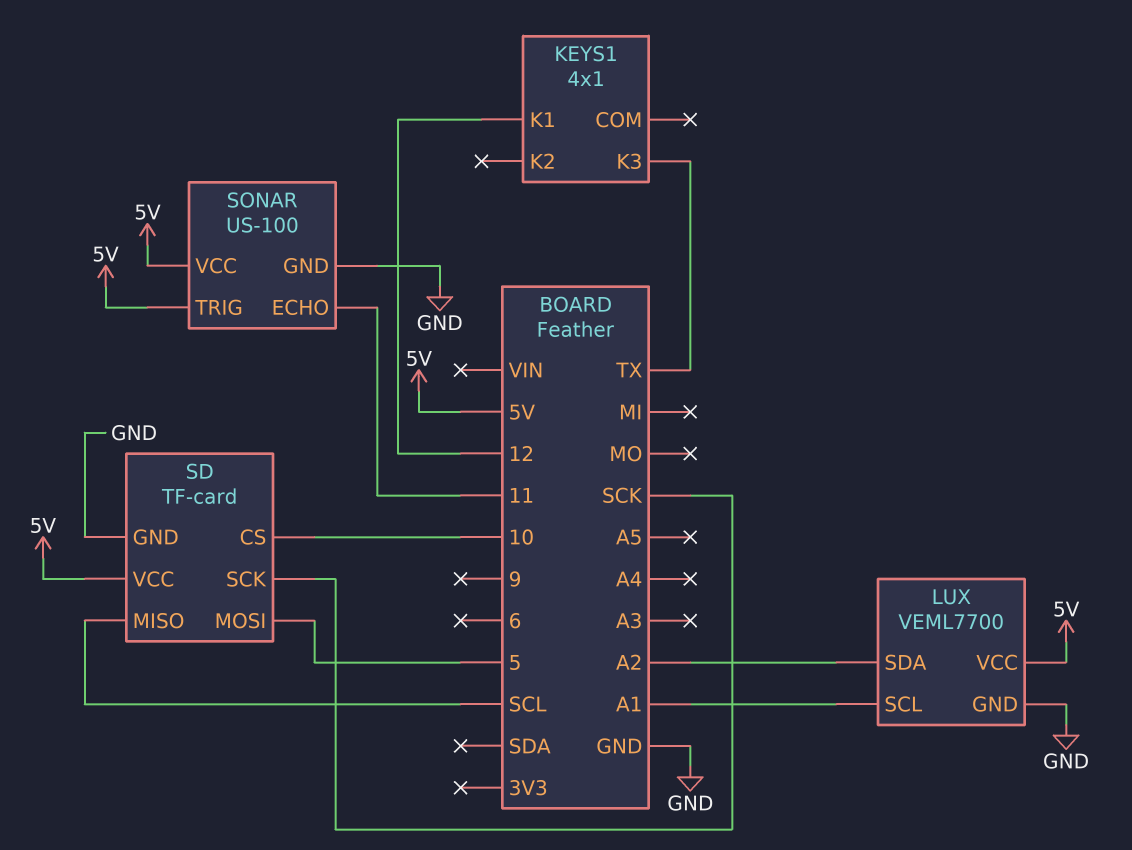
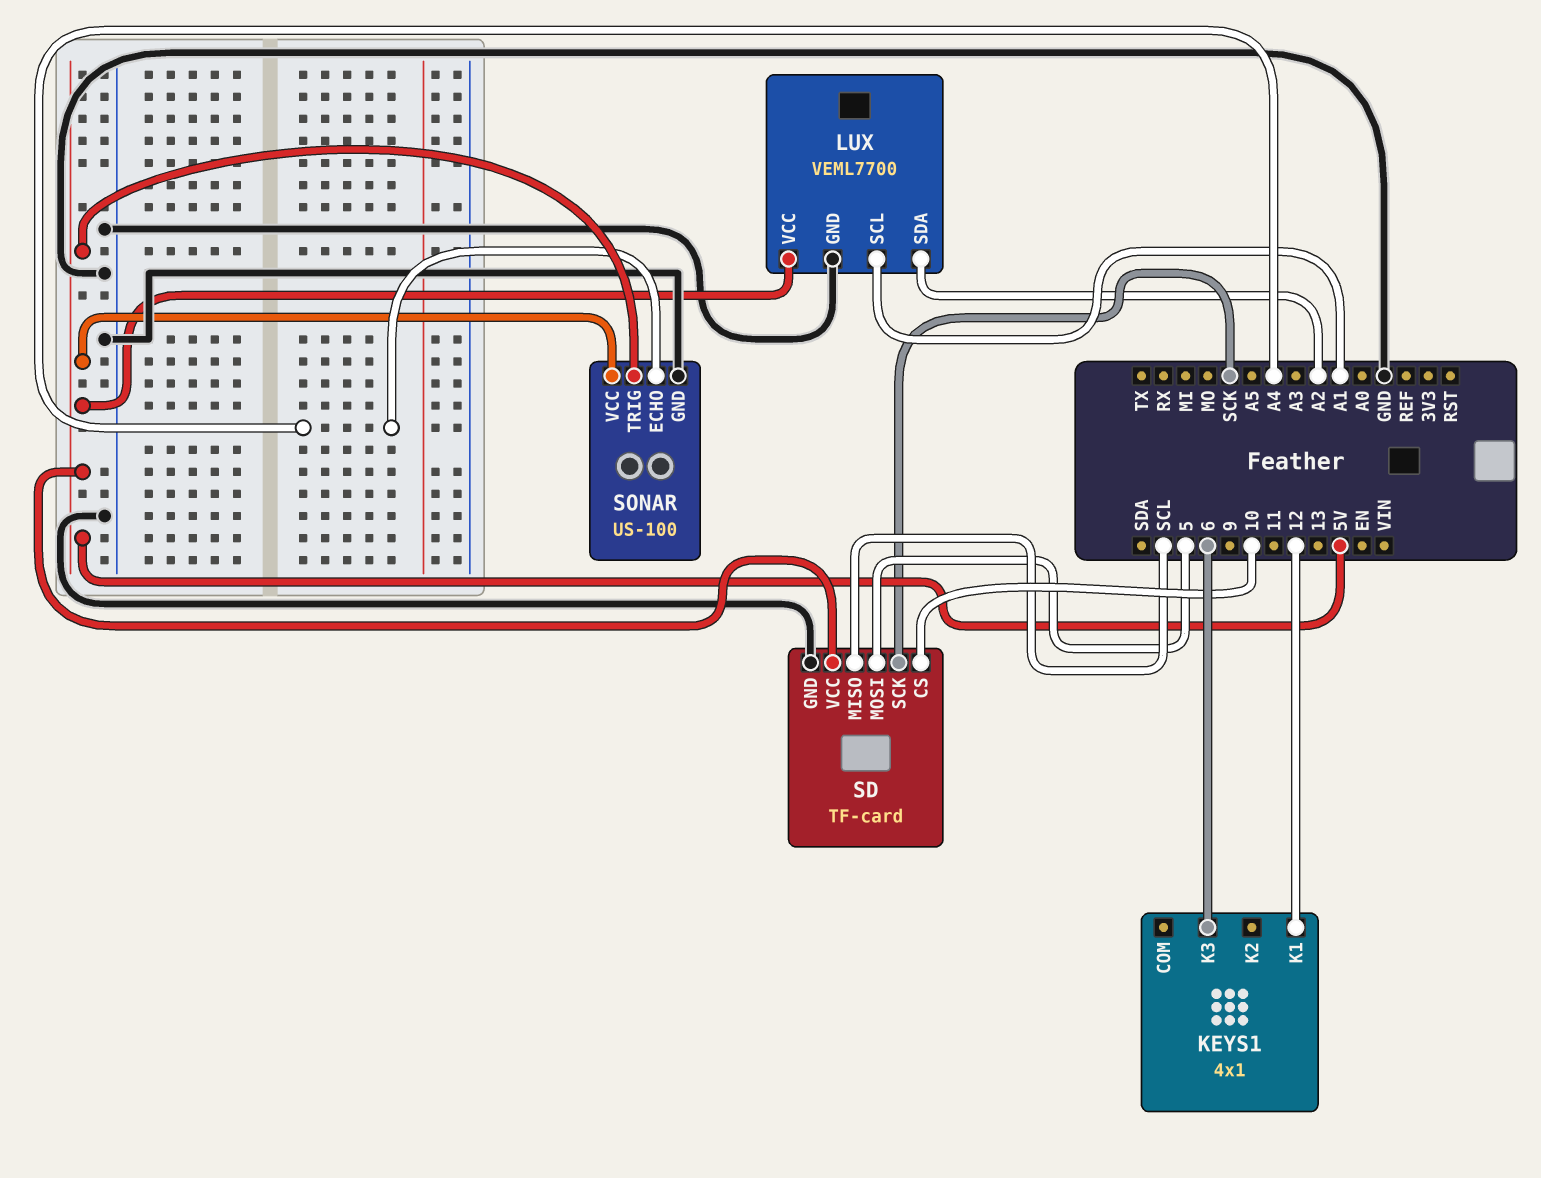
KEYS1 pin K3: TX -> 6
SONAR pin ECHO: 11 -> A4

